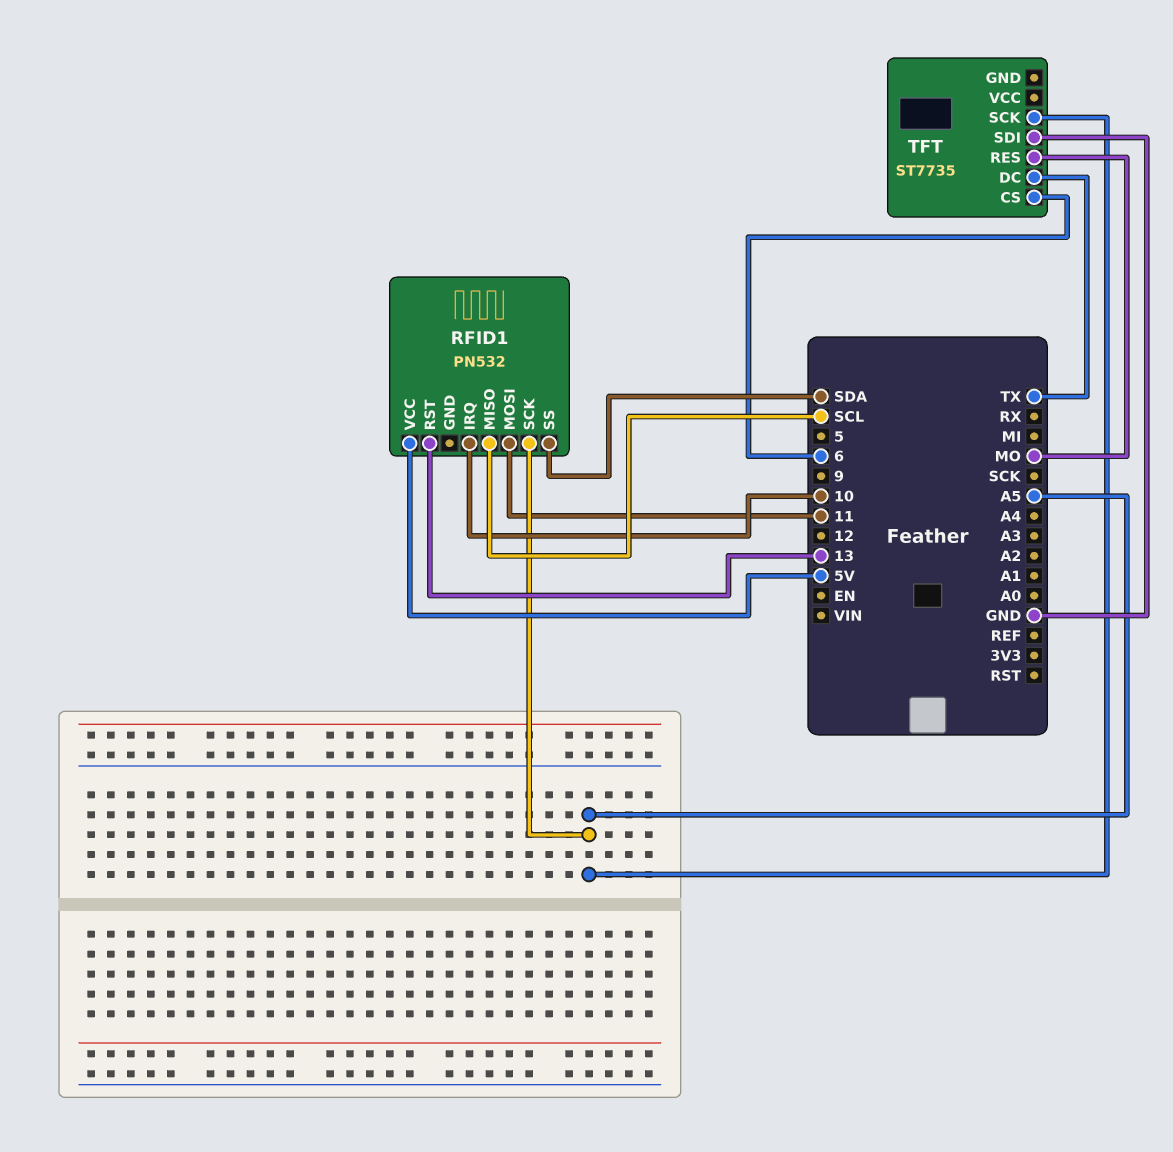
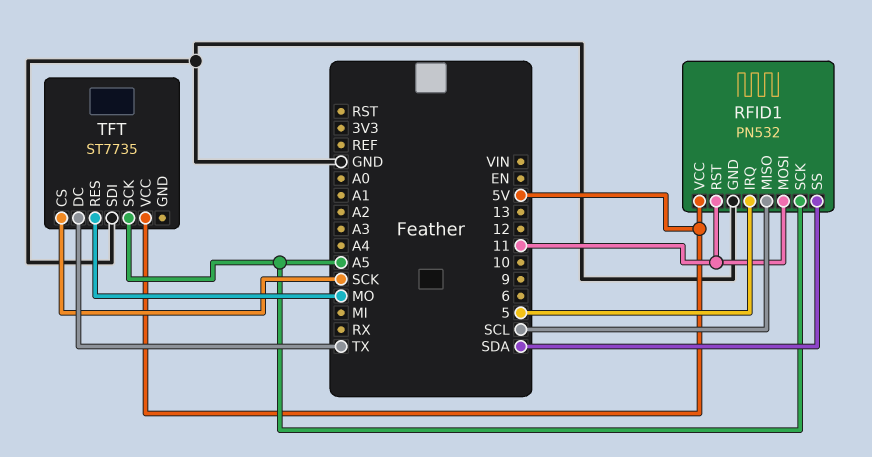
RFID1 pin GND: none -> GND
RFID1 pin IRQ: 10 -> 5
RFID1 pin RST: 13 -> 11
TFT pin CS: 6 -> SCK
TFT pin VCC: none -> 5V

